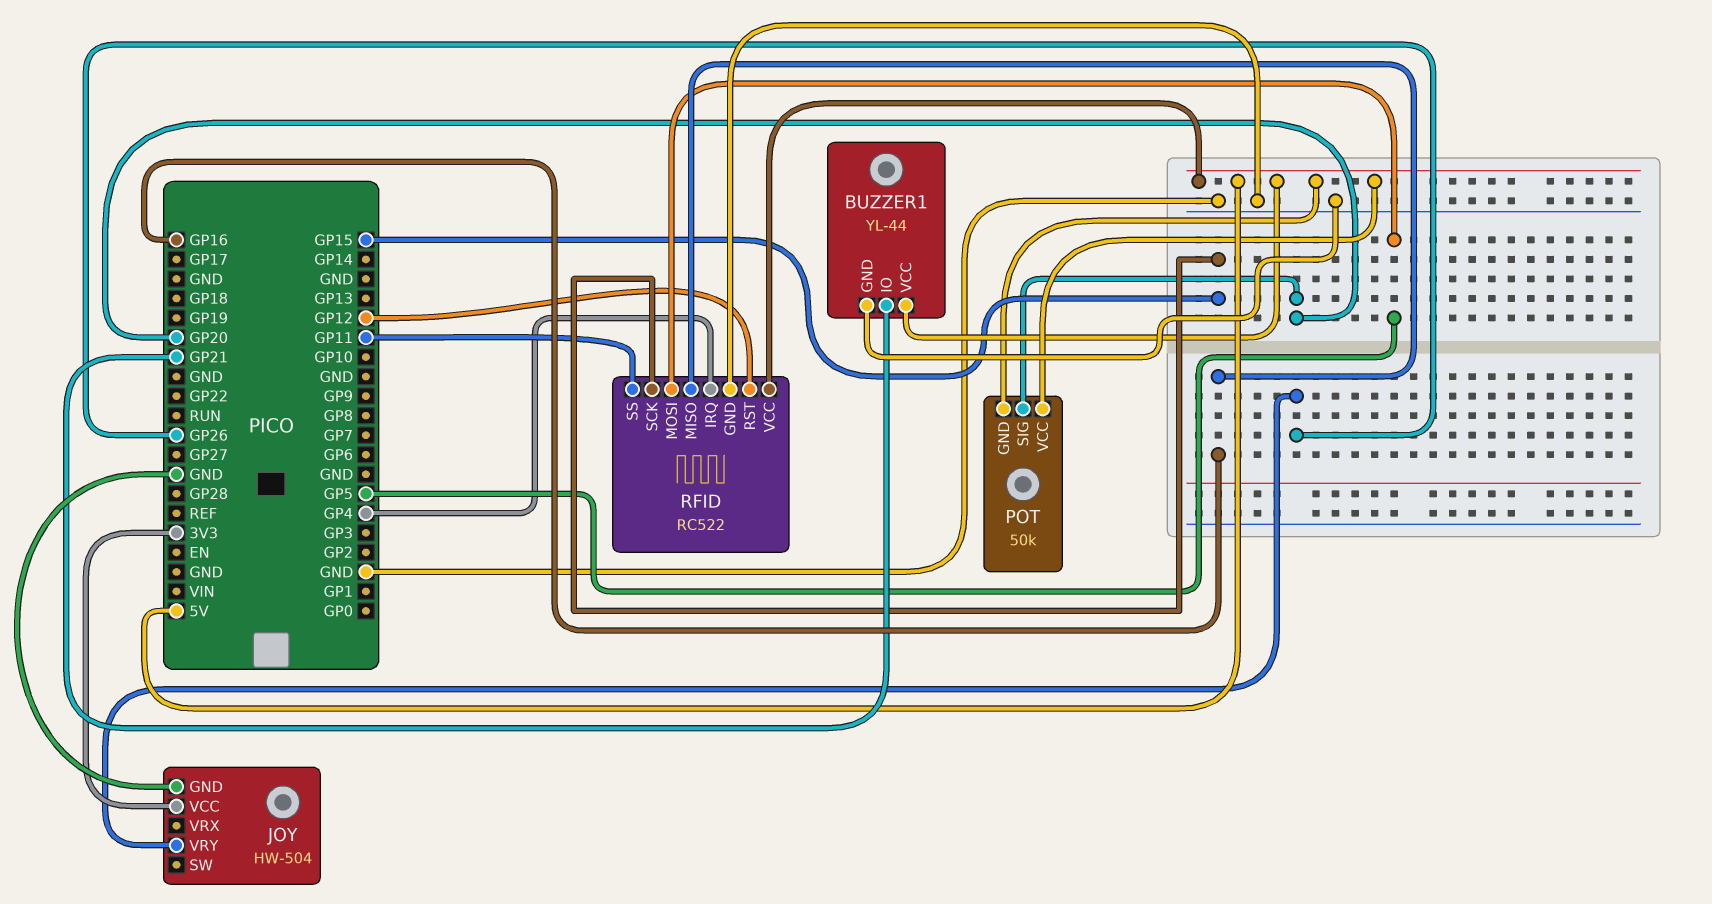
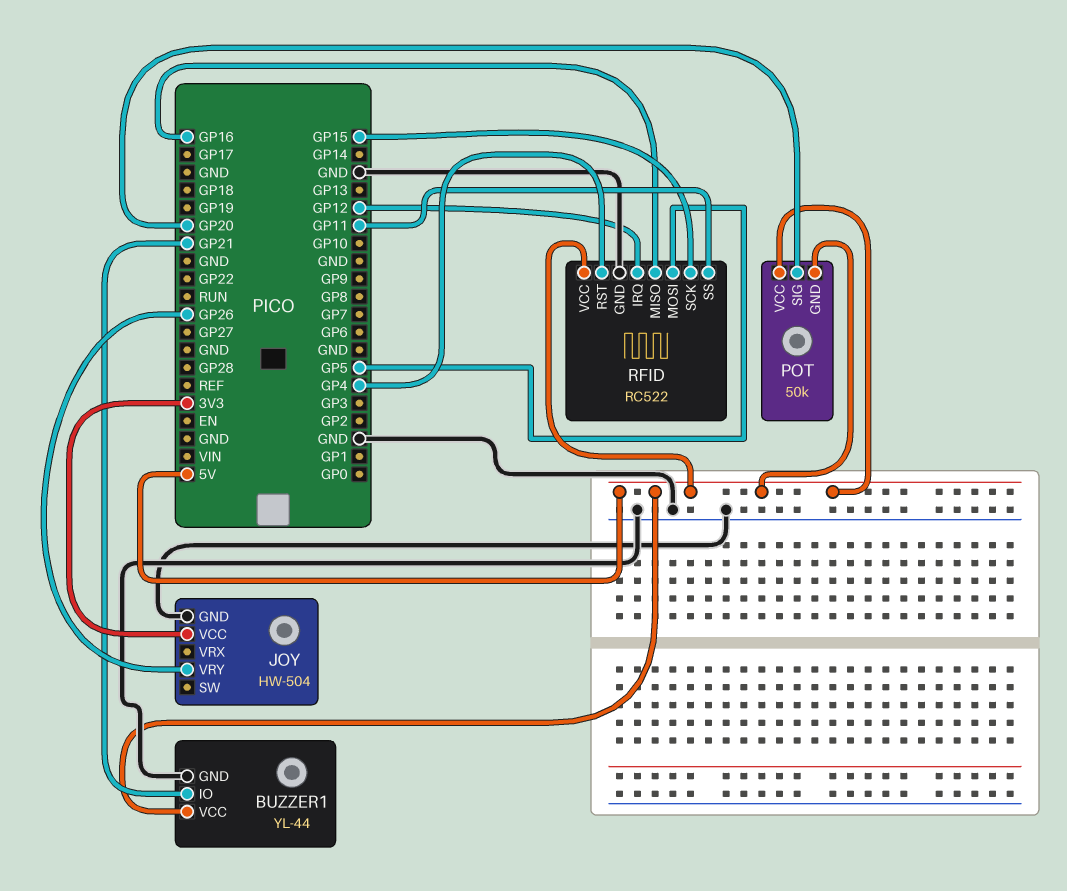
RFID pin IRQ: GP4 -> GP12
RFID pin RST: GP12 -> GP4

